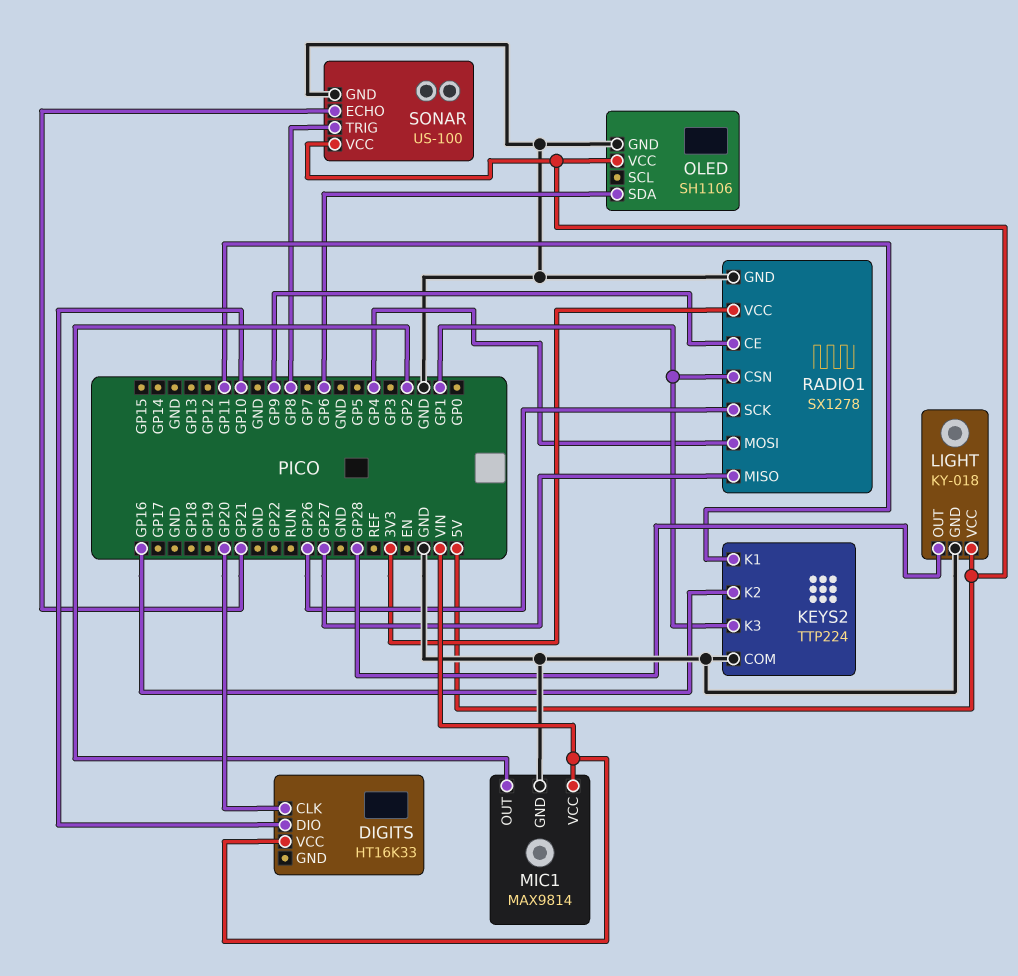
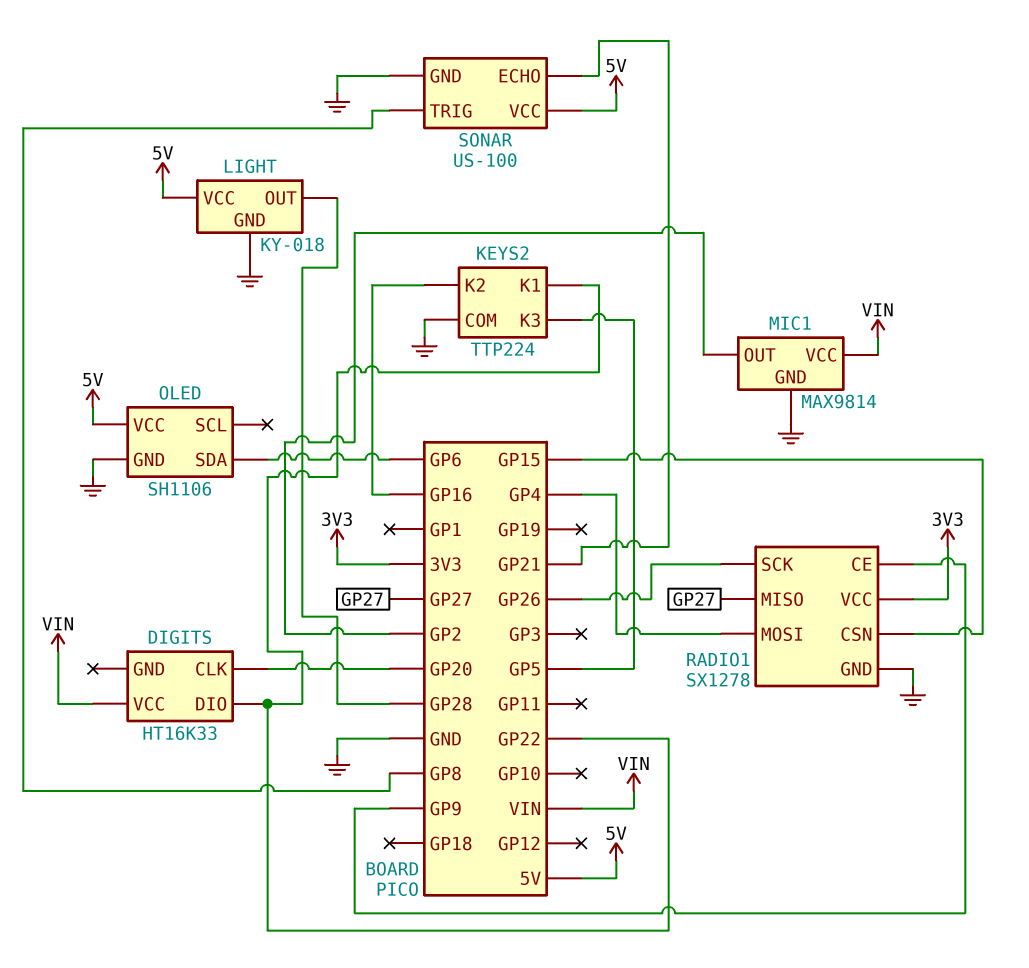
DIGITS pin DIO: GP10 -> GP22
KEYS2 pin K1: GP11 -> GP22
KEYS2 pin K3: GP1 -> GP5
RADIO1 pin CSN: GP1 -> GP15

